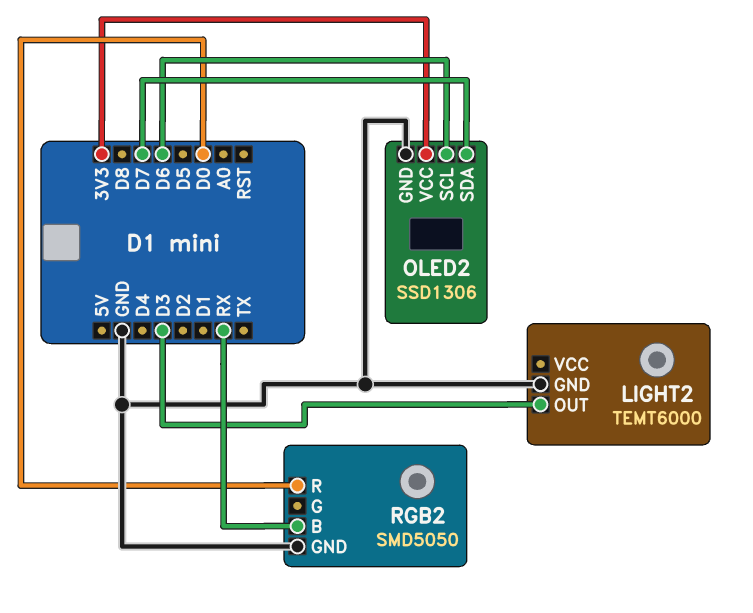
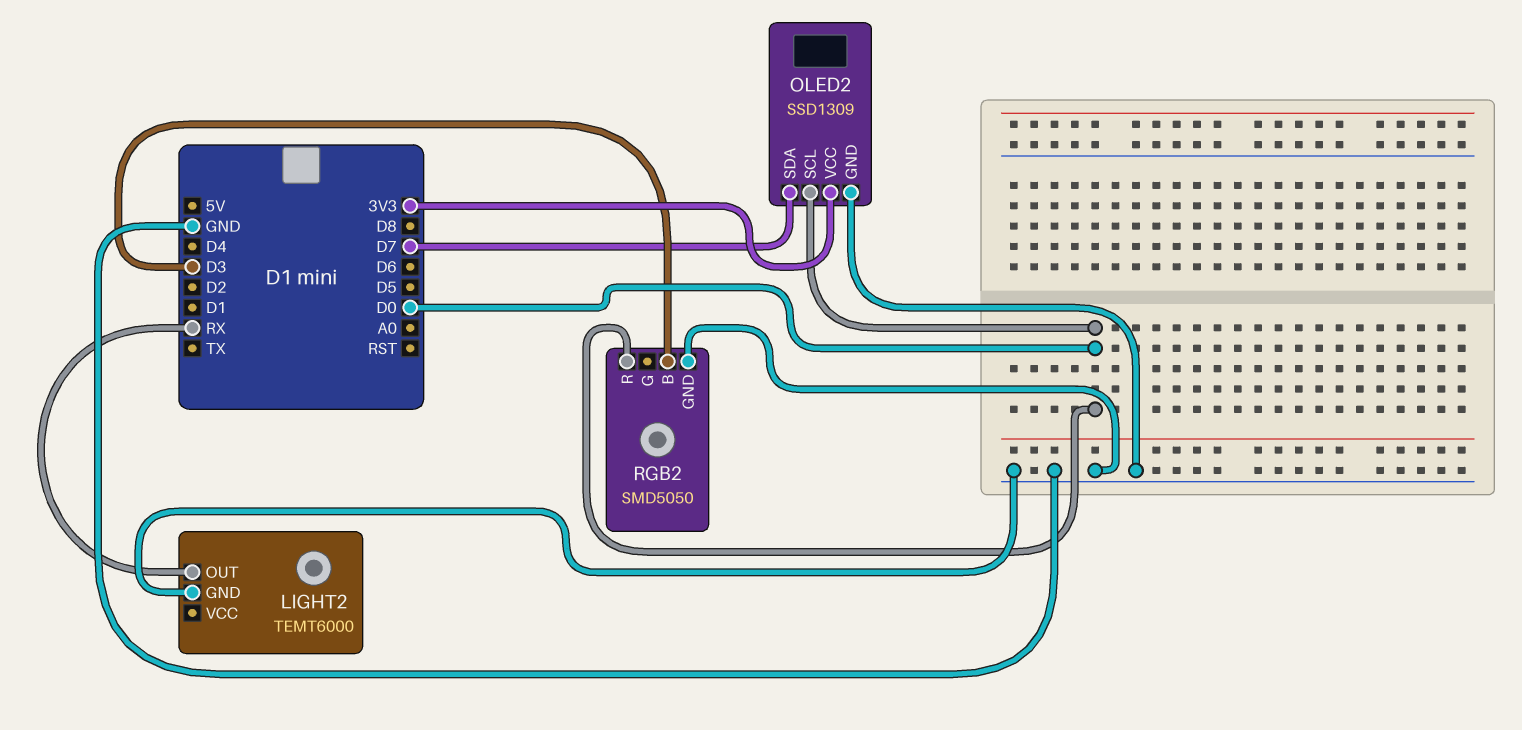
LIGHT2 pin OUT: D3 -> RX
OLED2: SSD1306 -> SSD1309
OLED2 pin SCL: D6 -> D0
RGB2 pin B: RX -> D3

